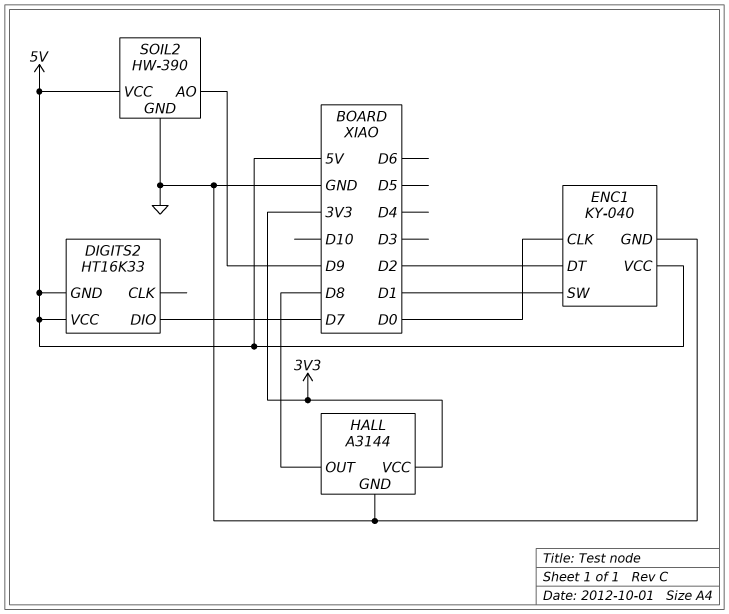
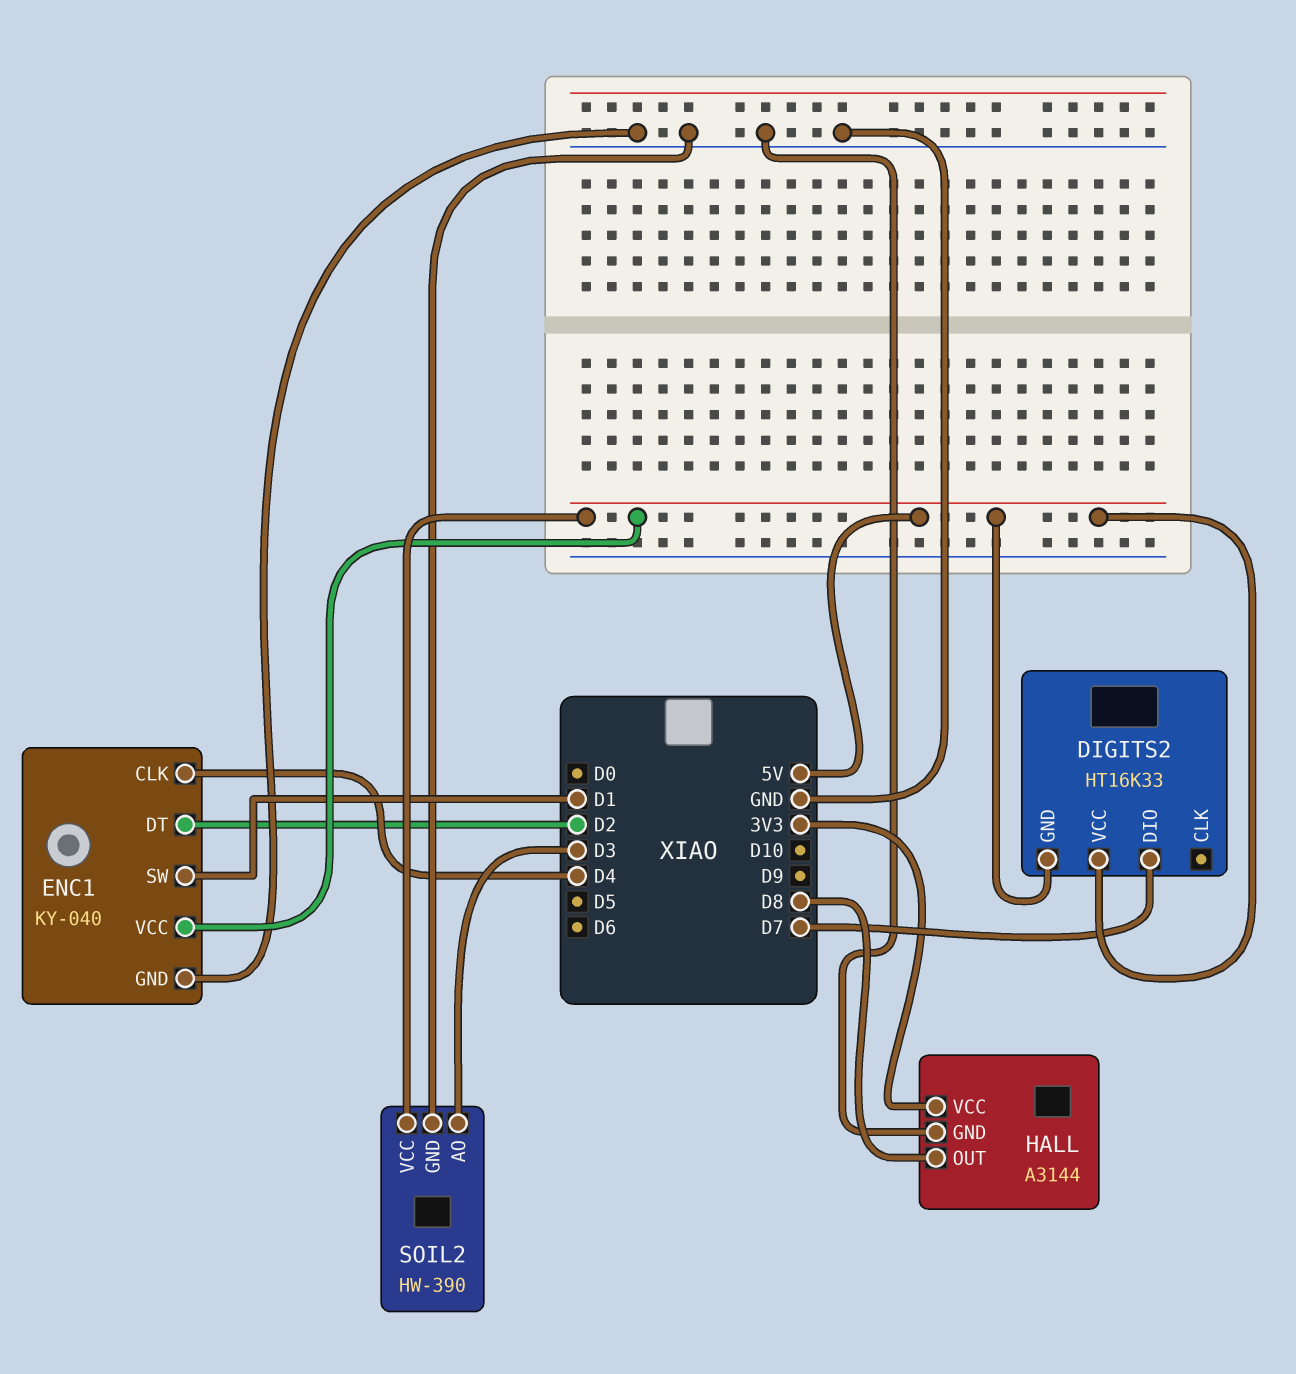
ENC1 pin CLK: D0 -> D4
SOIL2 pin AO: D9 -> D3

